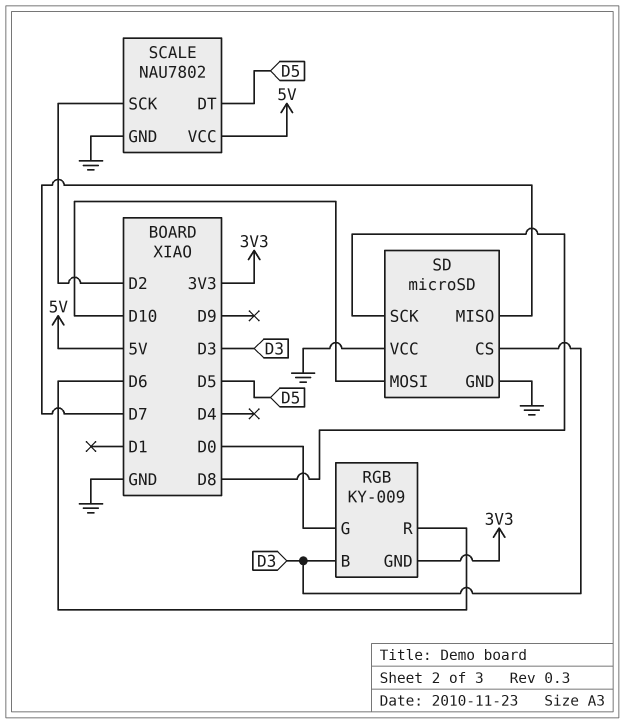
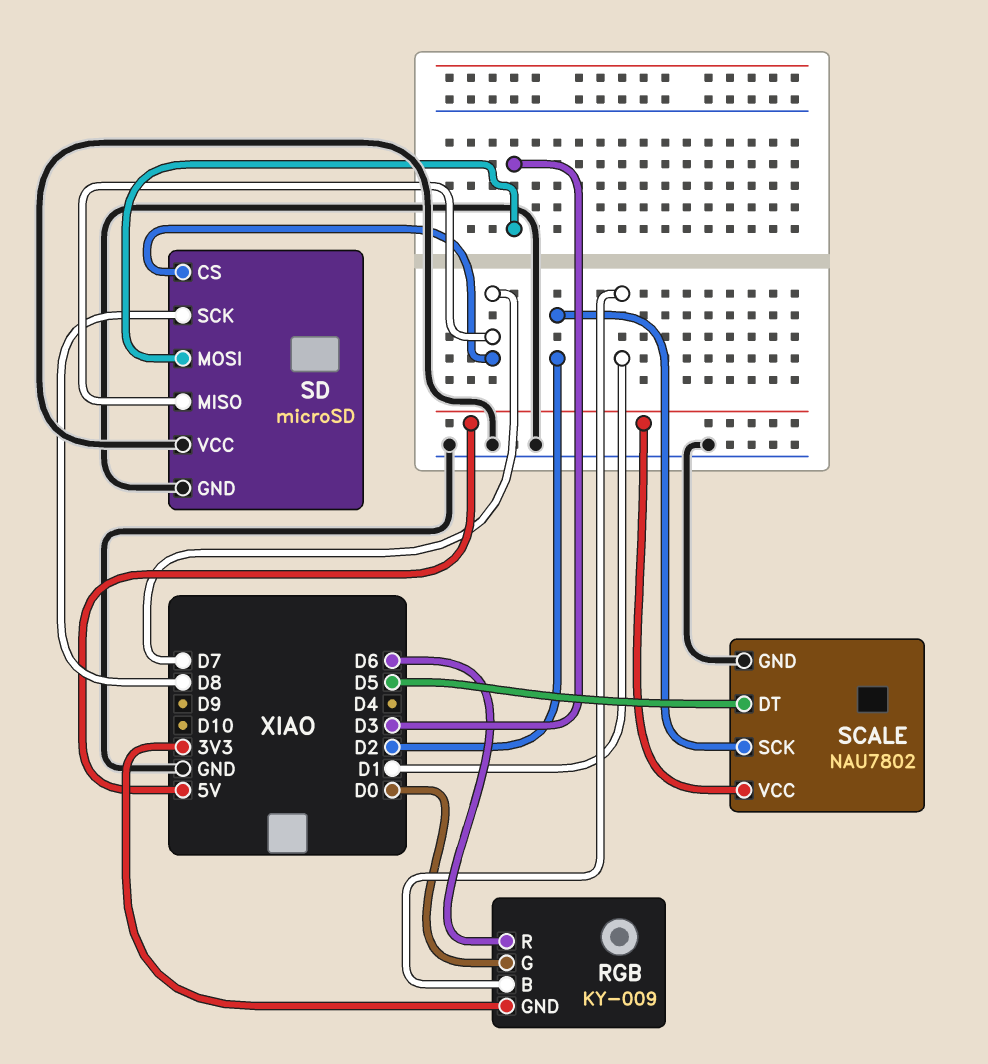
RGB pin B: D3 -> D1
SD pin CS: D3 -> D7
SD pin MOSI: D10 -> D3

